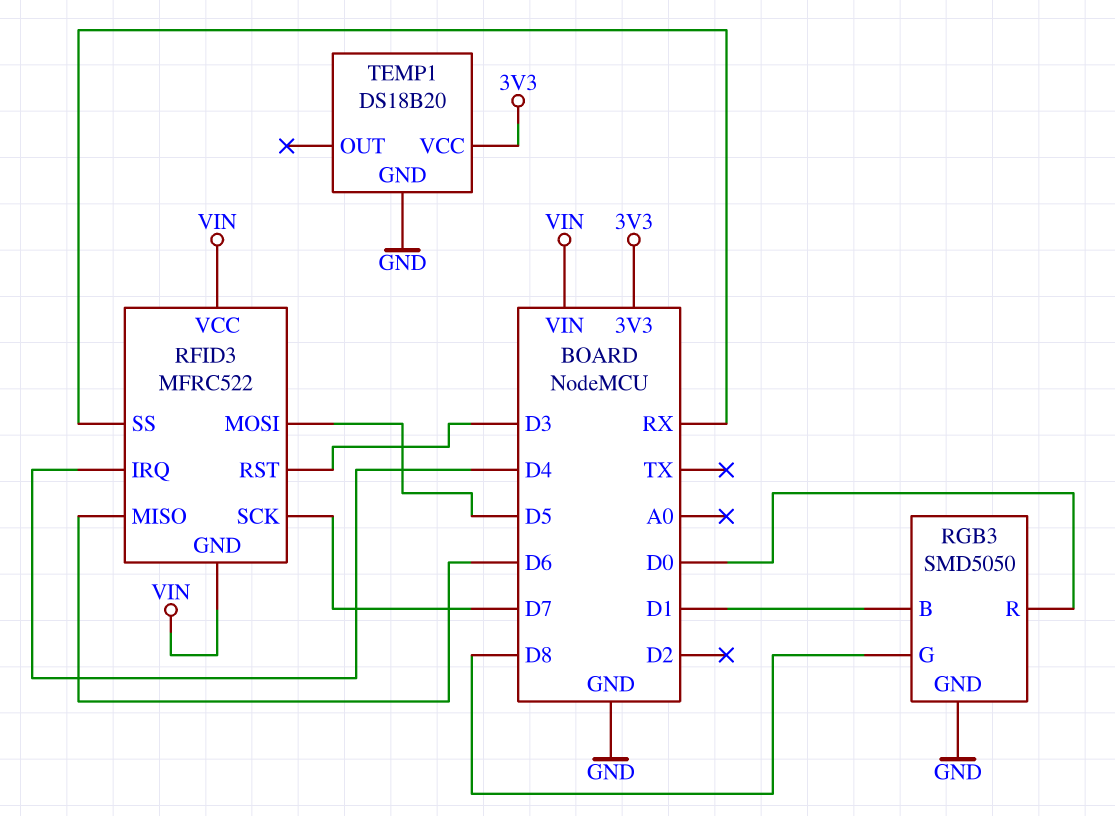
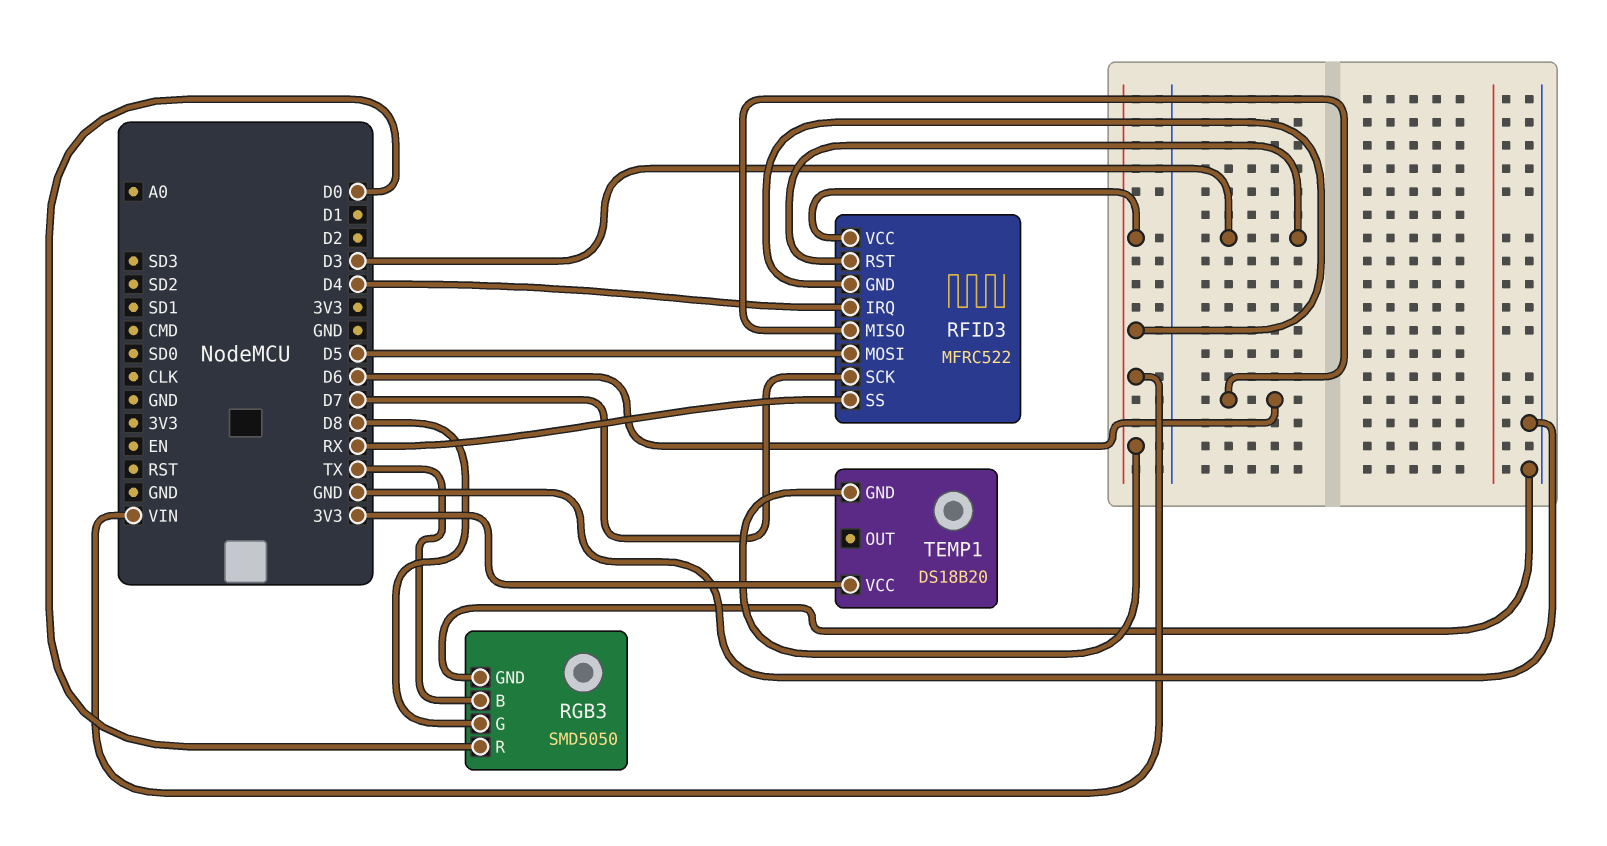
RGB3 pin B: D1 -> TX
TEMP1 pin GND: GND -> VIN

